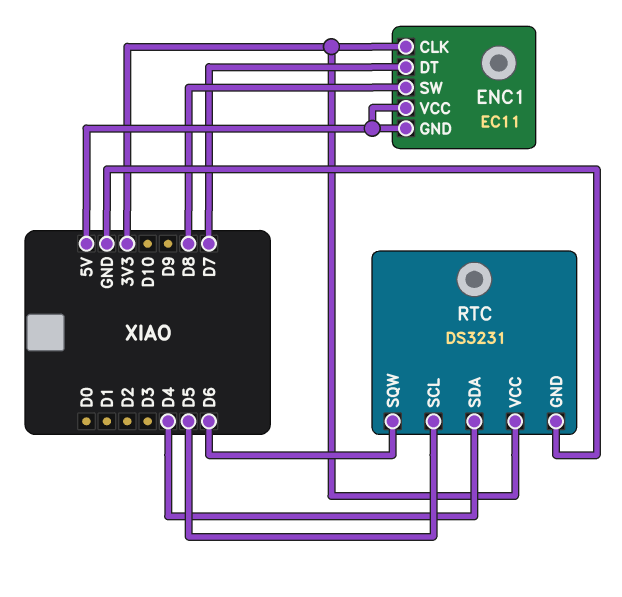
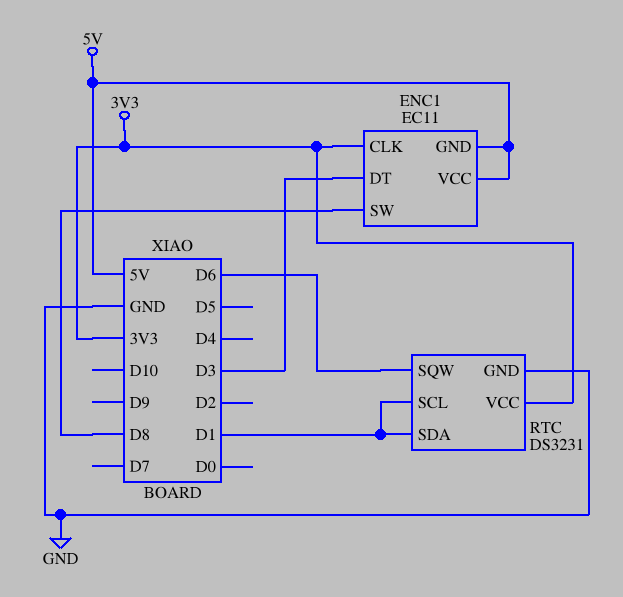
ENC1 pin DT: D7 -> D3
RTC pin SCL: D5 -> D1
RTC pin SDA: D4 -> D1

